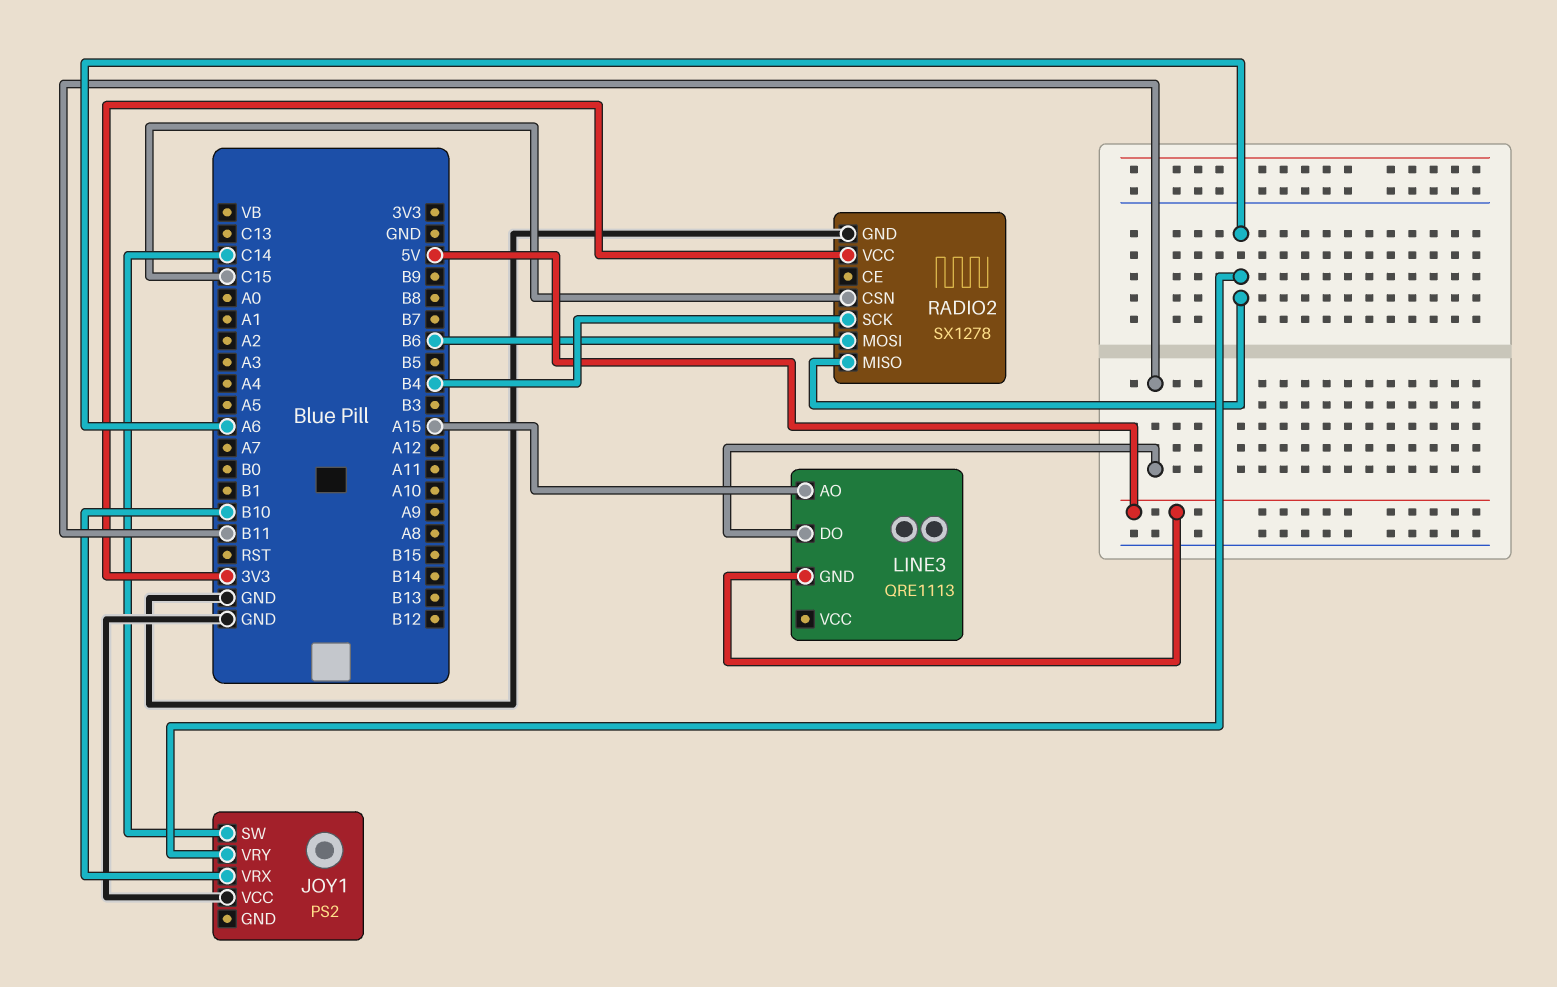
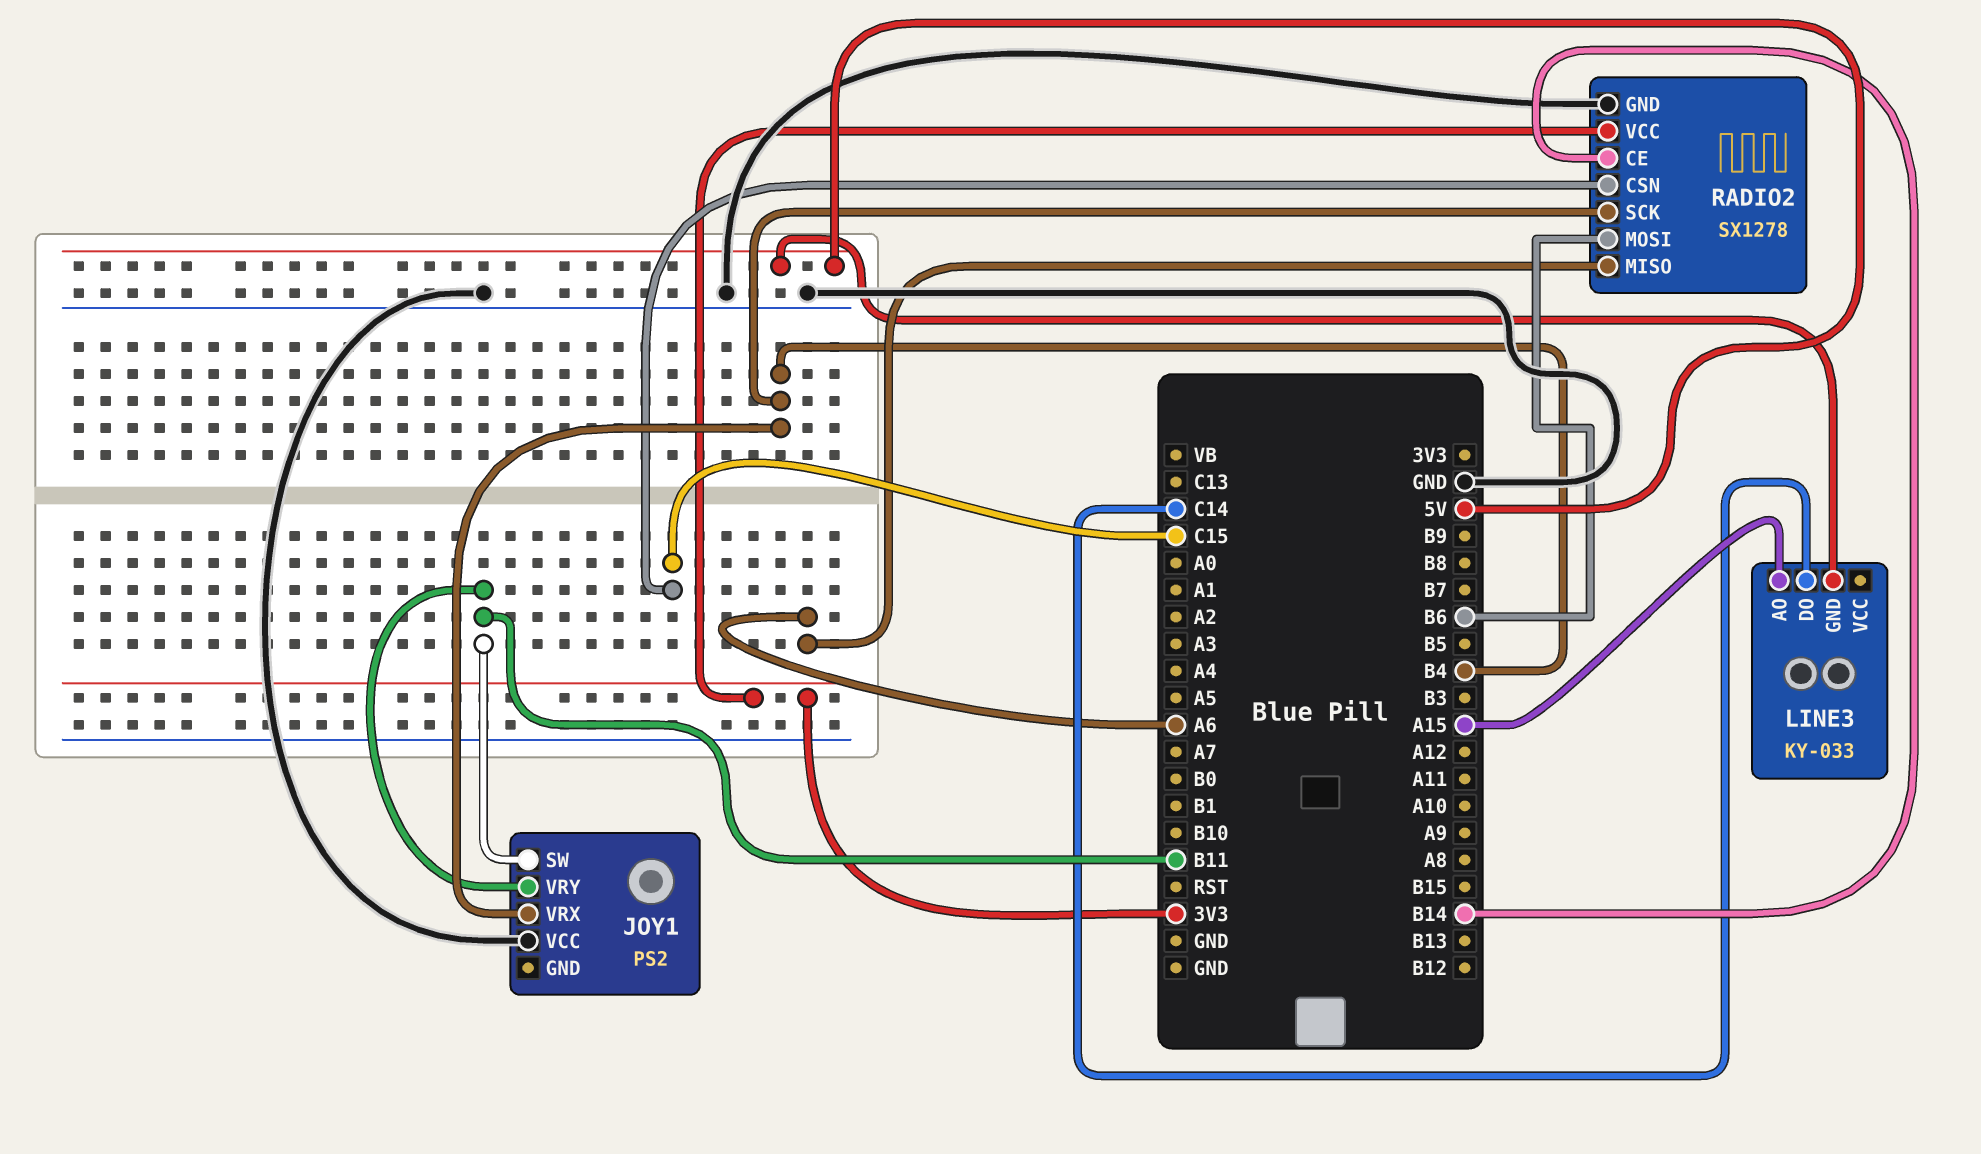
JOY1 pin SW: C14 -> B11
JOY1 pin VRX: B10 -> B4
JOY1 pin VRY: A6 -> B11
LINE3: QRE1113 -> KY-033
LINE3 pin DO: B11 -> C14
RADIO2 pin CE: none -> B14

